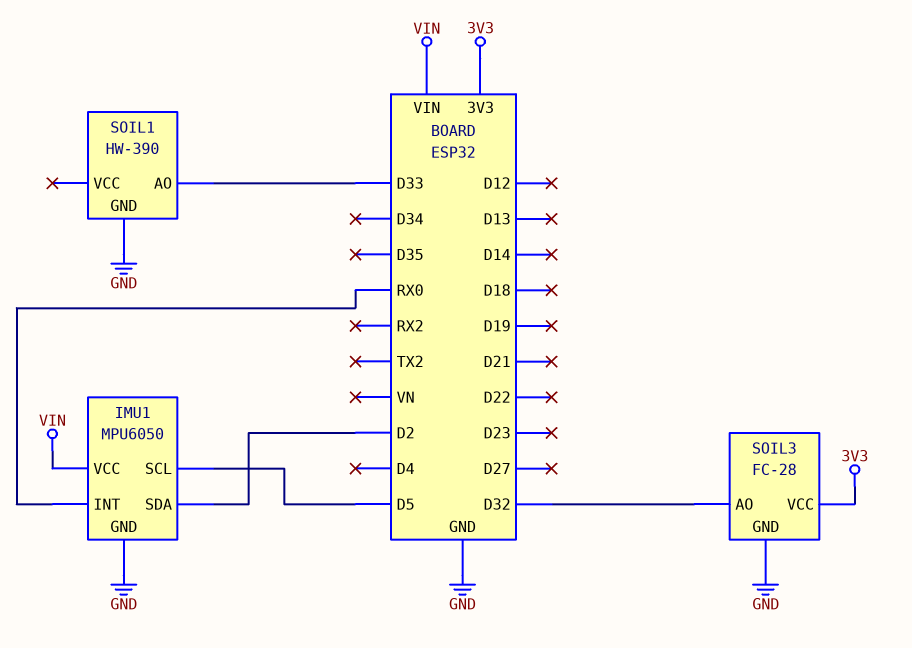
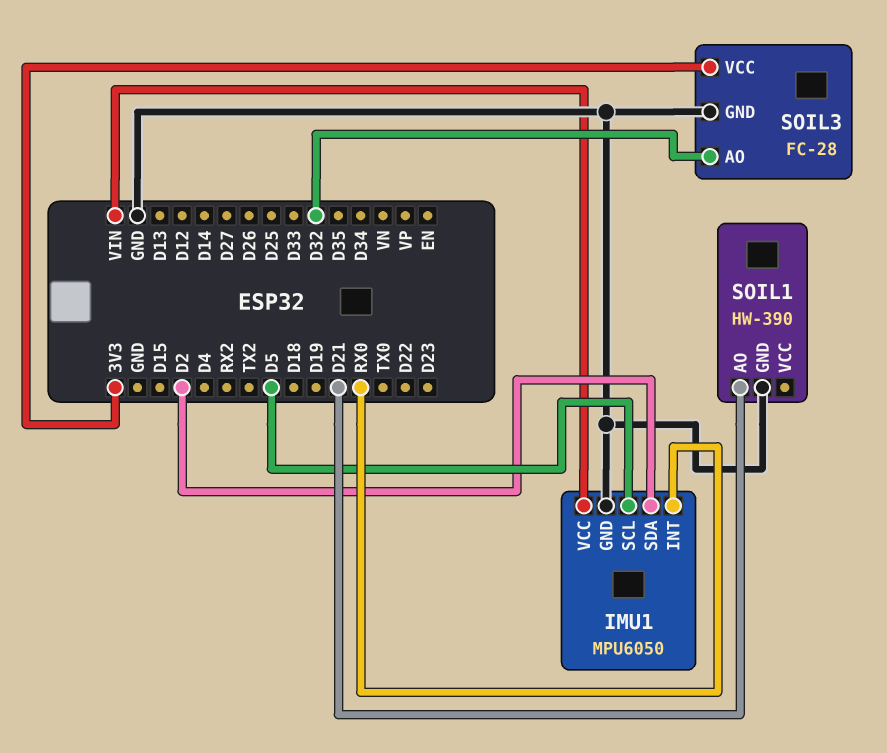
SOIL1 pin AO: D33 -> D21

